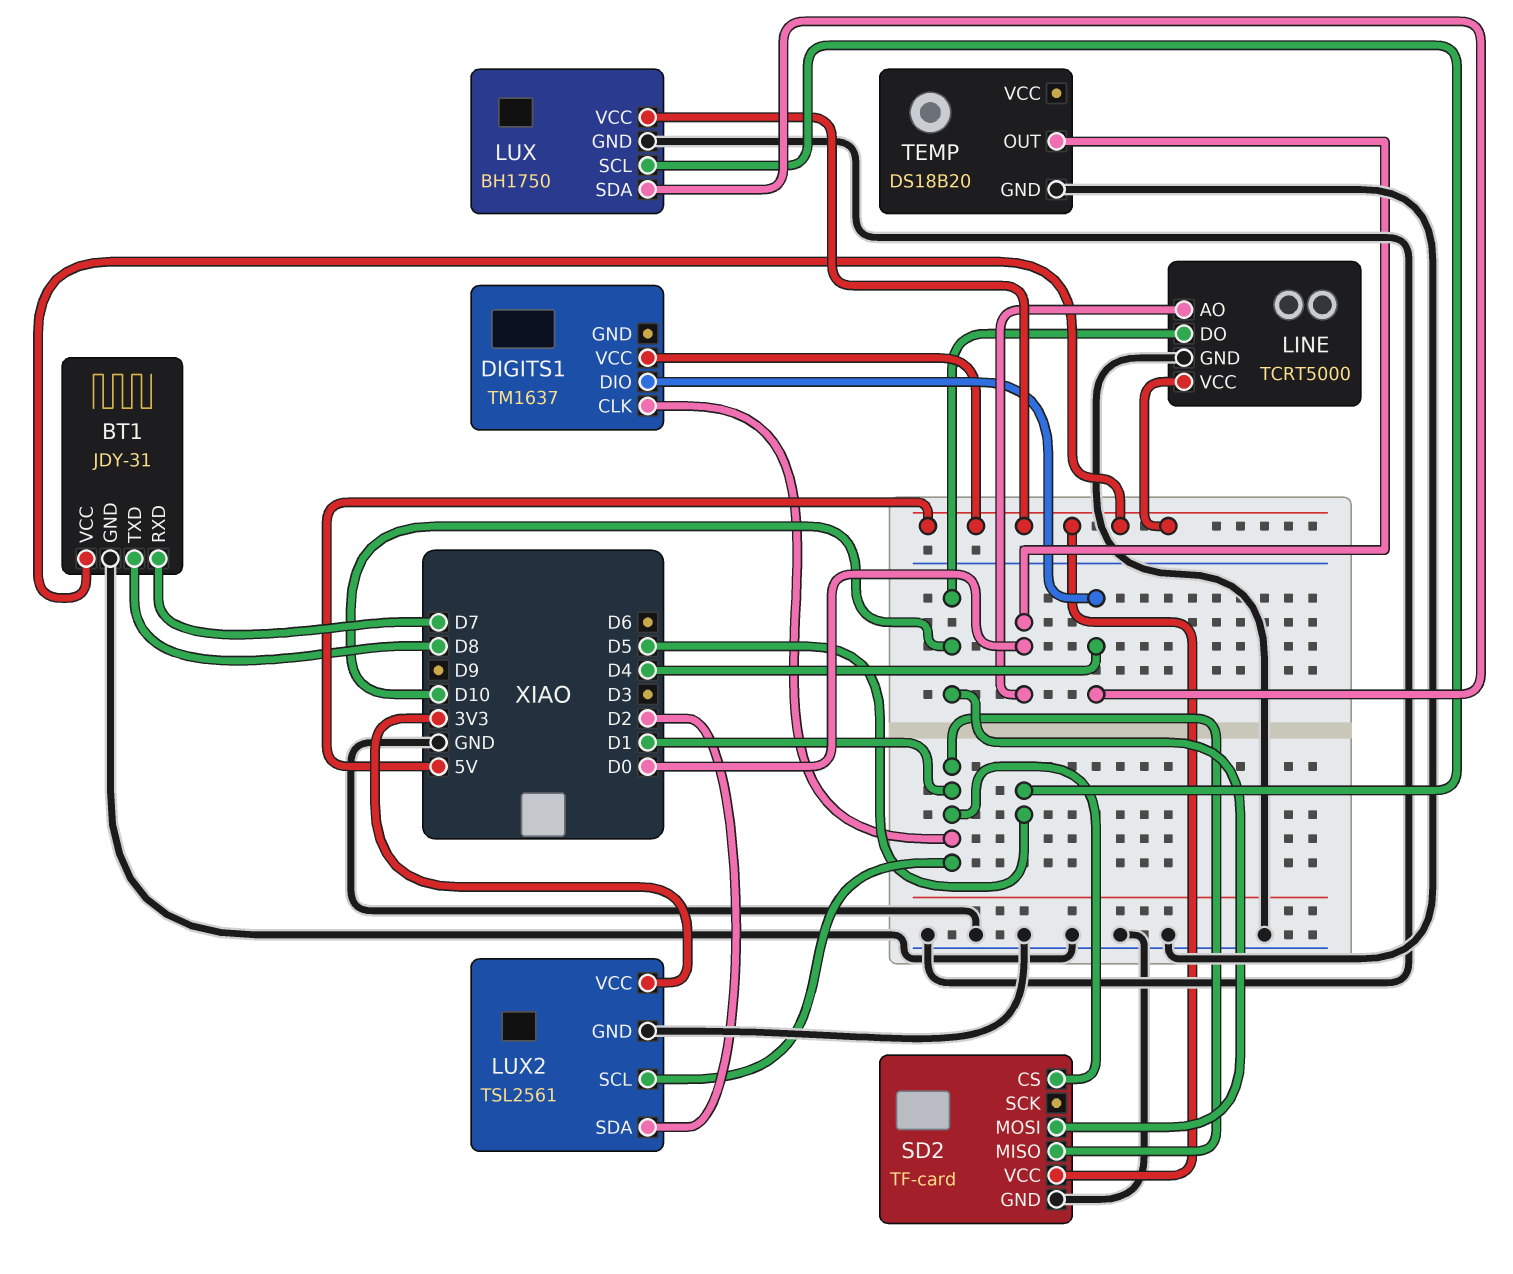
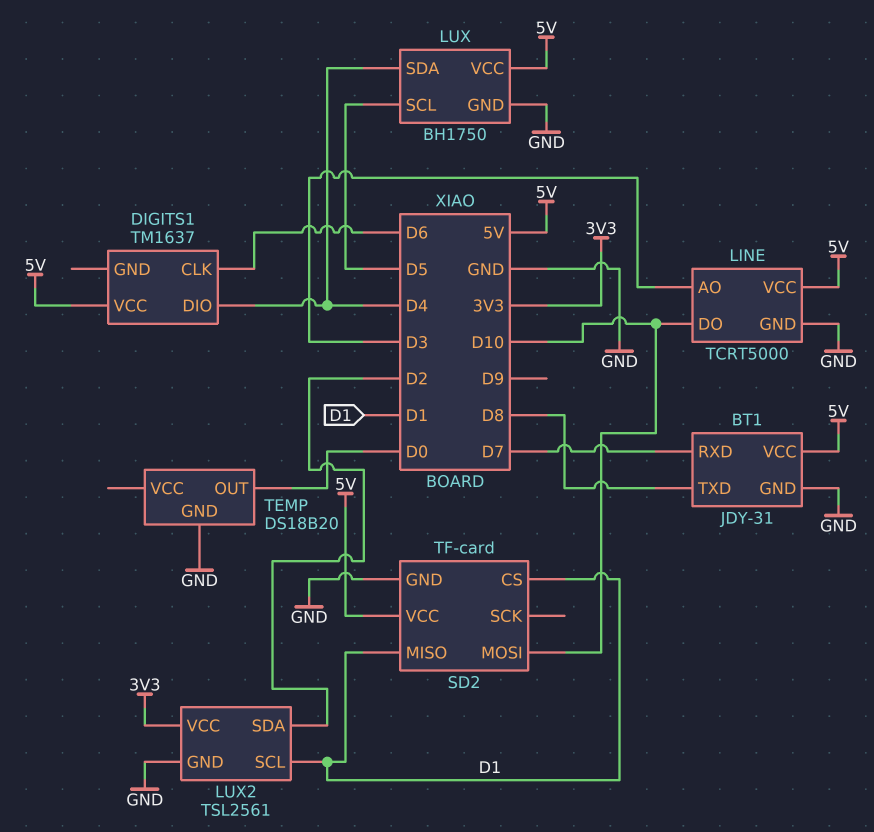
DIGITS1 pin CLK: D1 -> D6
LINE pin AO: D0 -> D3

